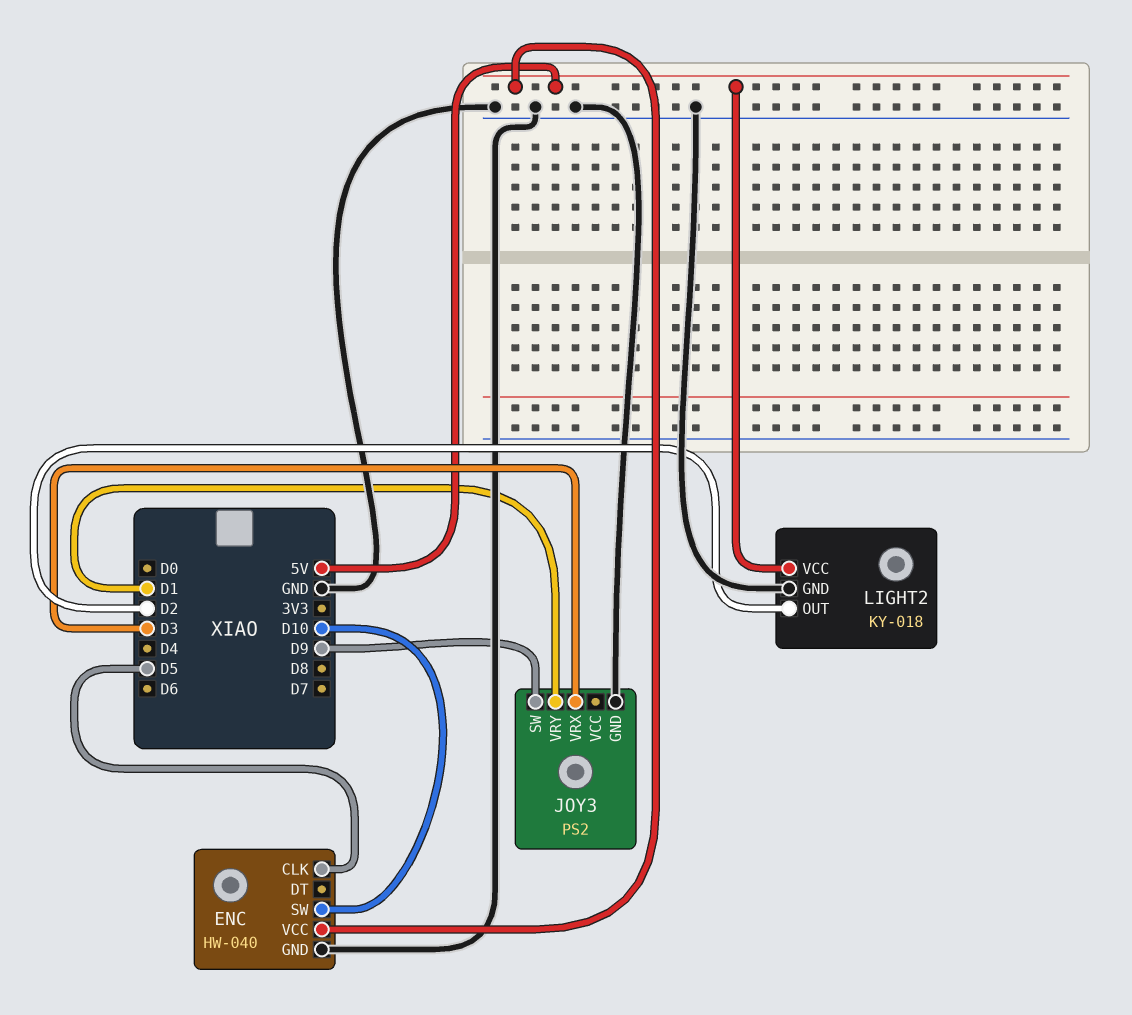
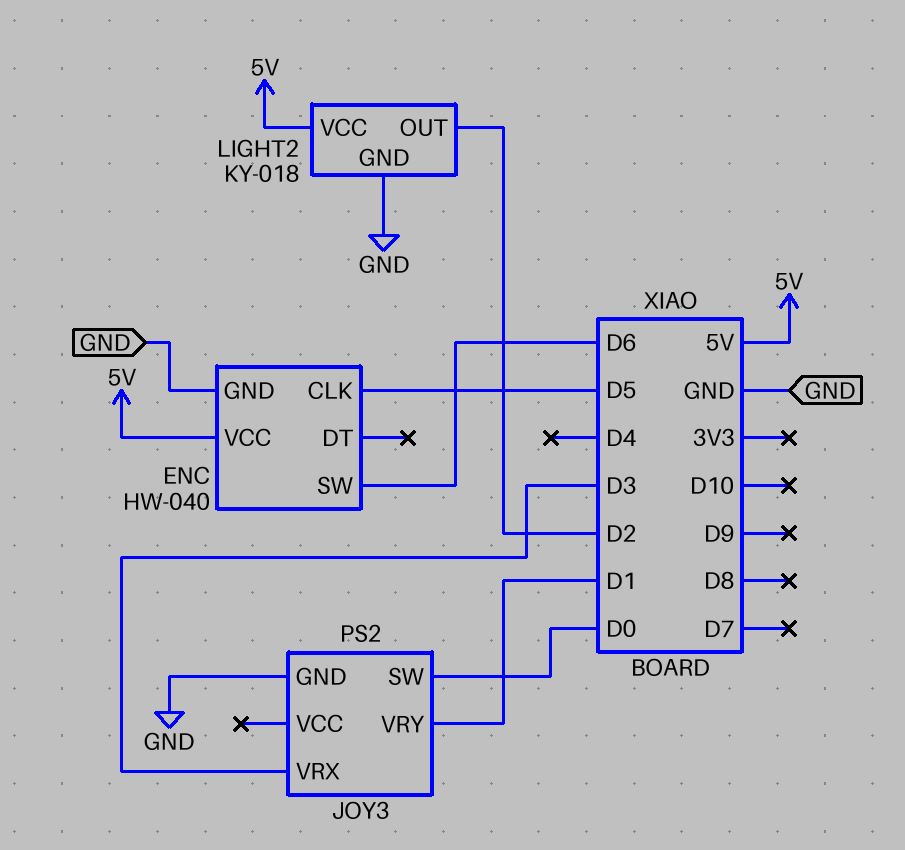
ENC pin SW: D10 -> D6
JOY3 pin SW: D9 -> D0

